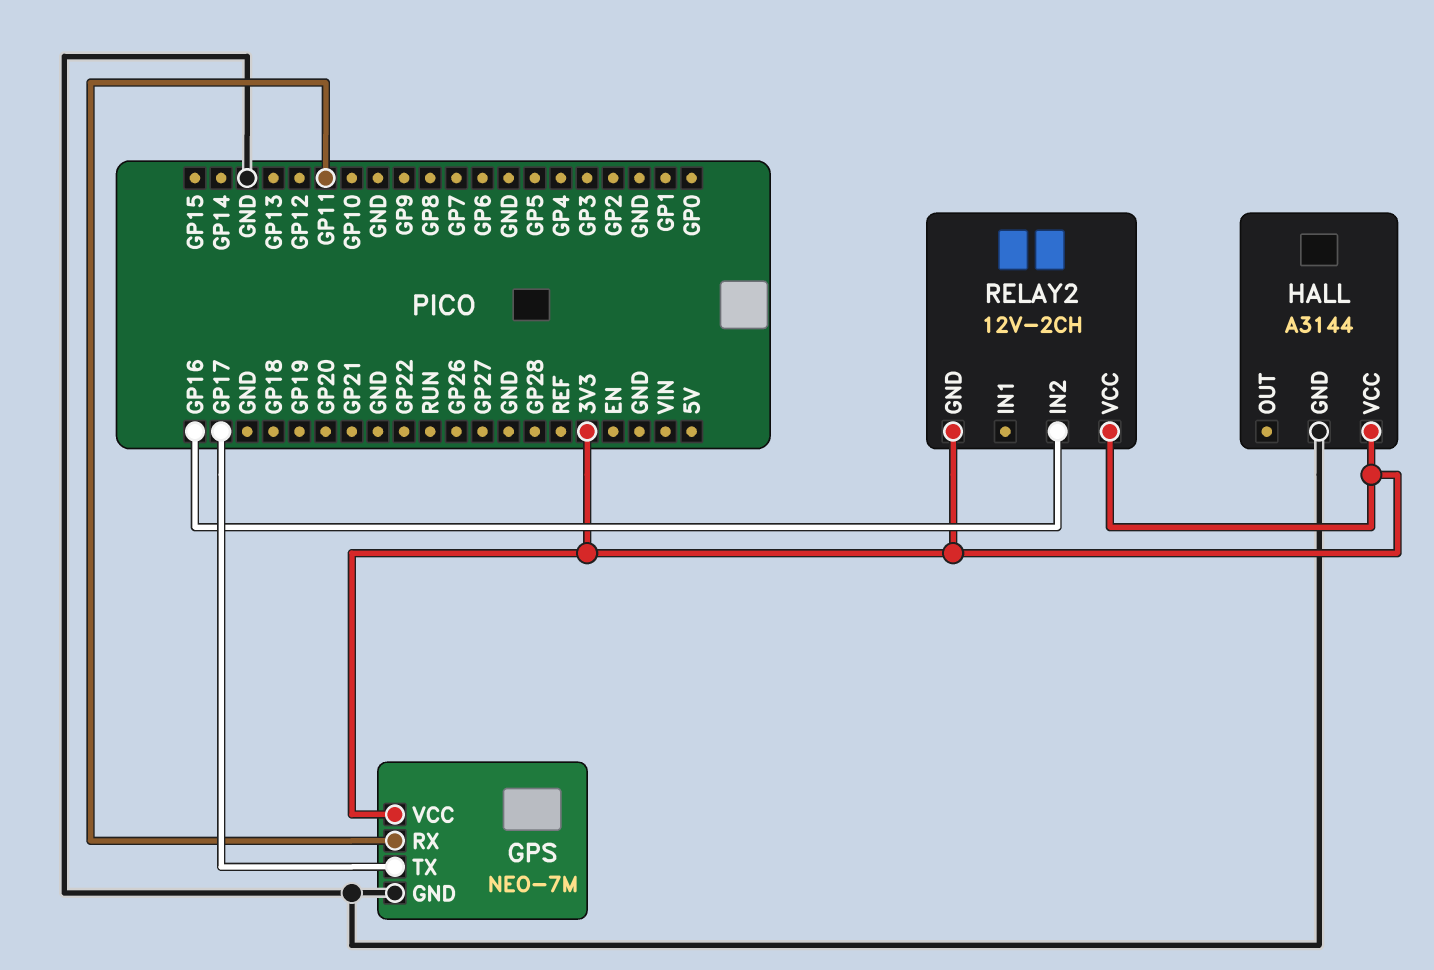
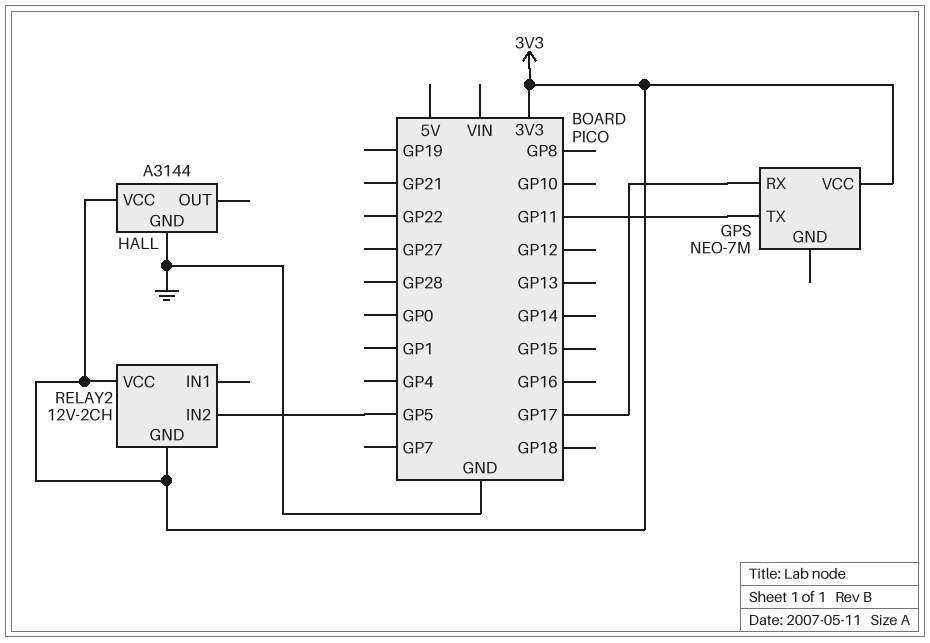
GPS pin GND: GND -> none
GPS pin RX: GP11 -> GP17
GPS pin TX: GP17 -> GP11
RELAY2 pin IN2: GP16 -> GP5

